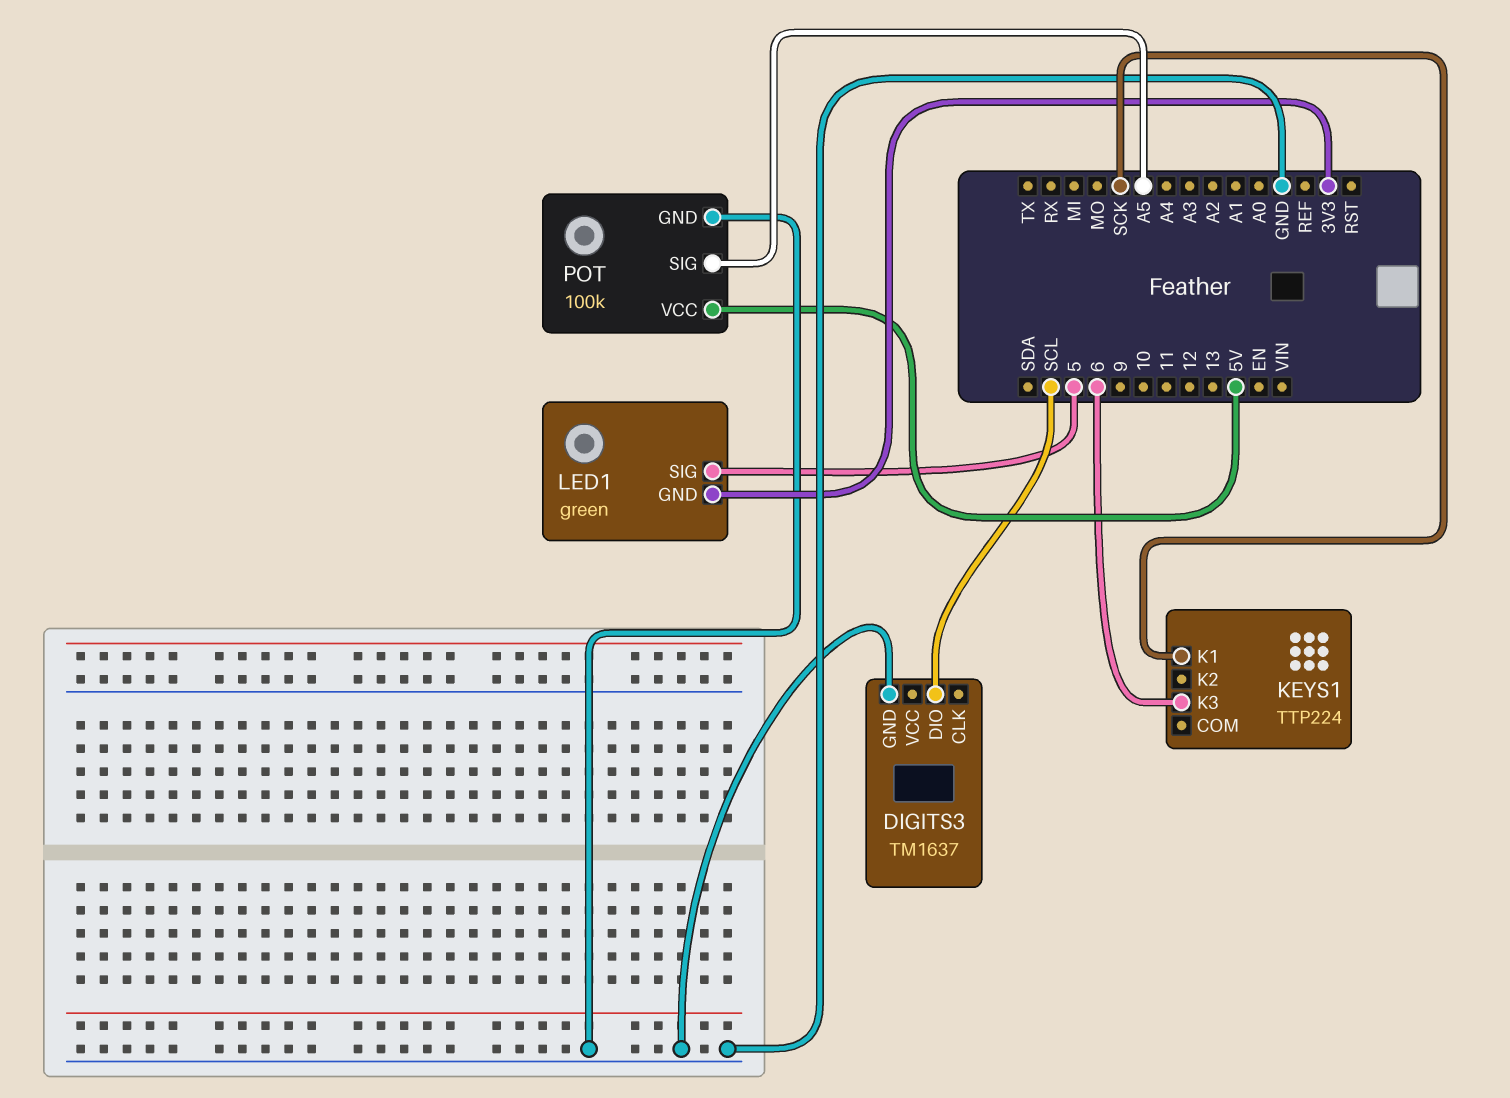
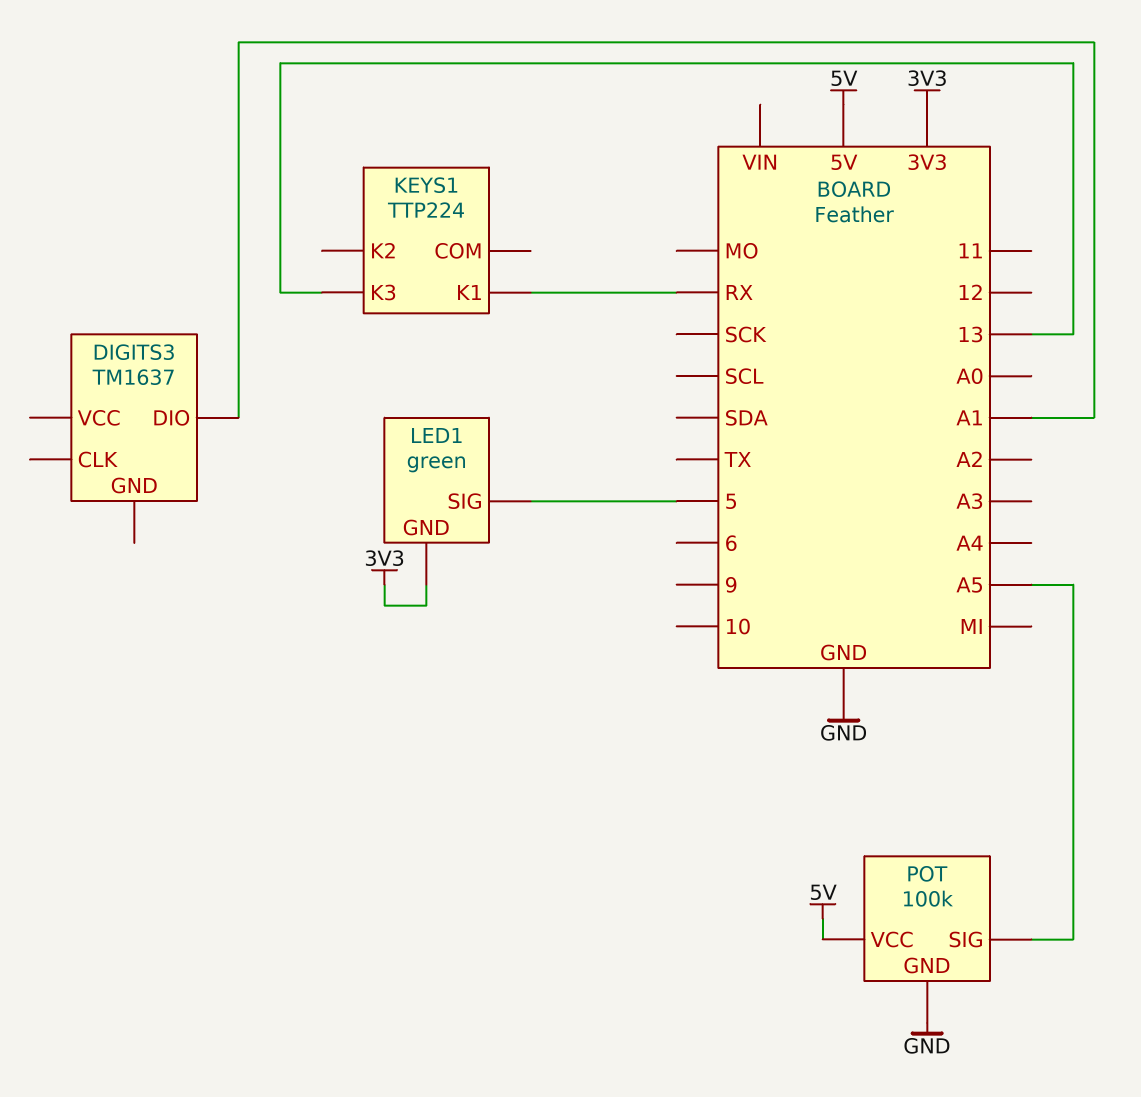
DIGITS3 pin DIO: SCL -> A1
DIGITS3 pin GND: GND -> none
KEYS1 pin K1: SCK -> RX
KEYS1 pin K3: 6 -> 13

